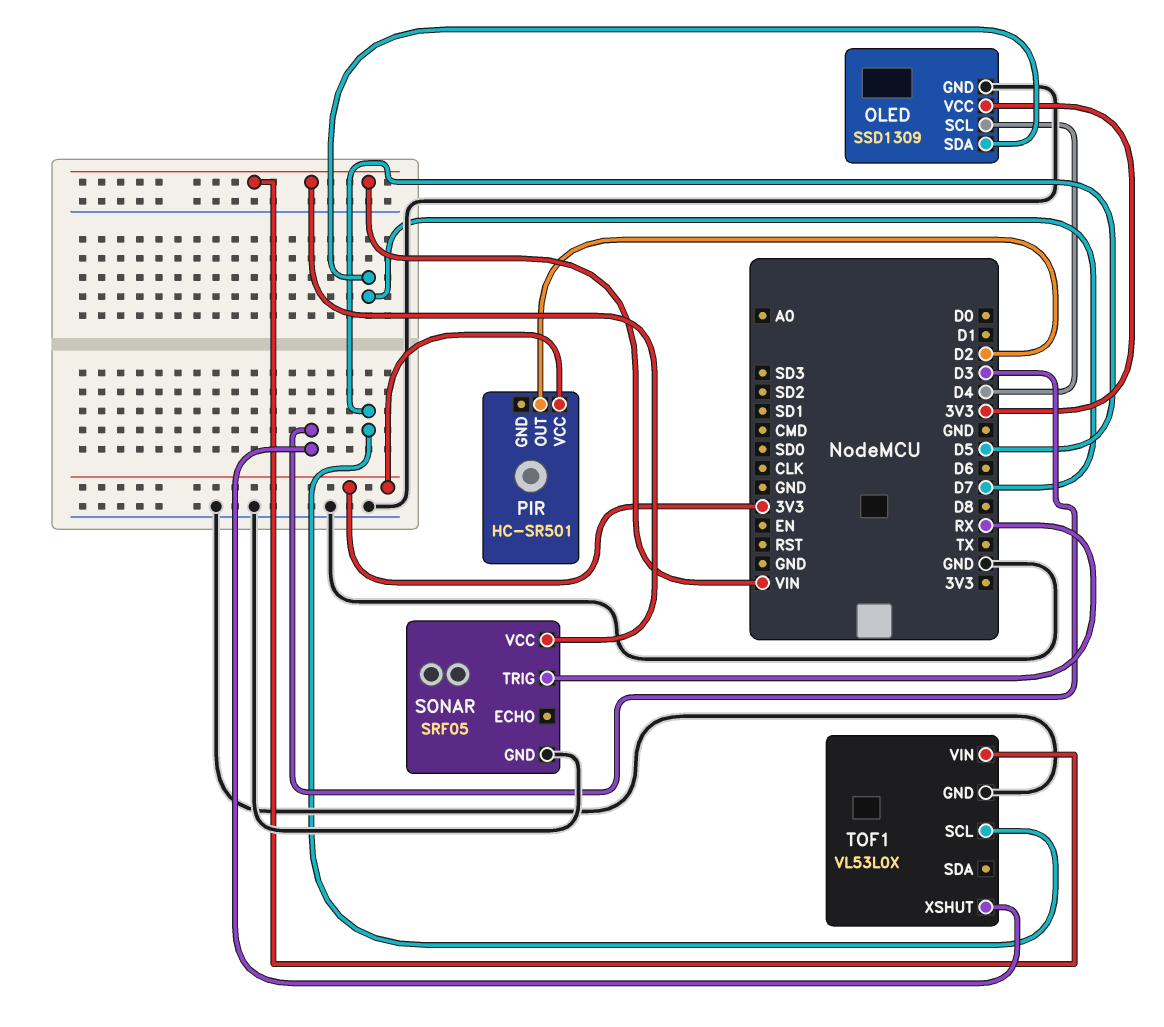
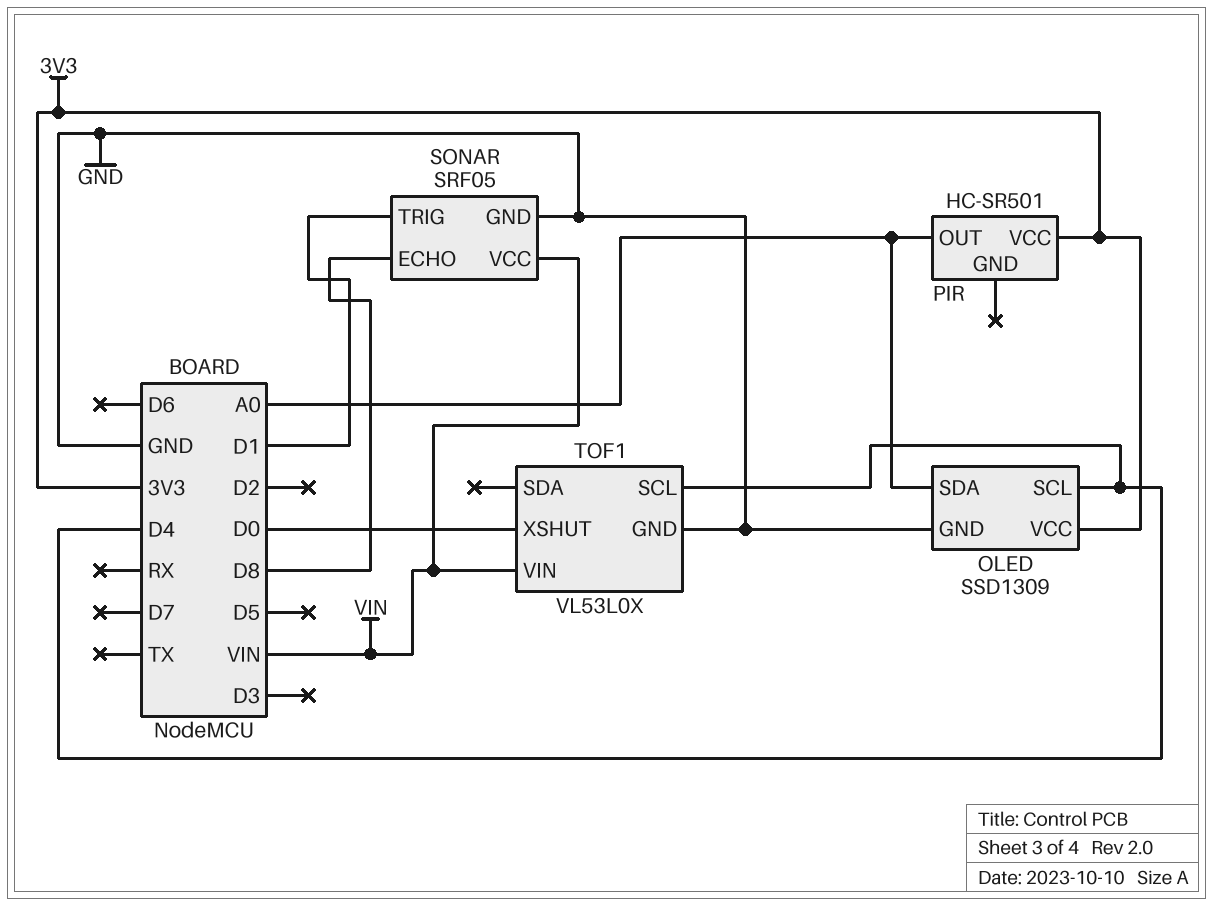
OLED pin SDA: D7 -> A0
PIR pin OUT: D2 -> A0
SONAR pin ECHO: none -> D8
SONAR pin TRIG: RX -> D1
TOF1 pin SCL: D5 -> D4
TOF1 pin XSHUT: D3 -> D0

